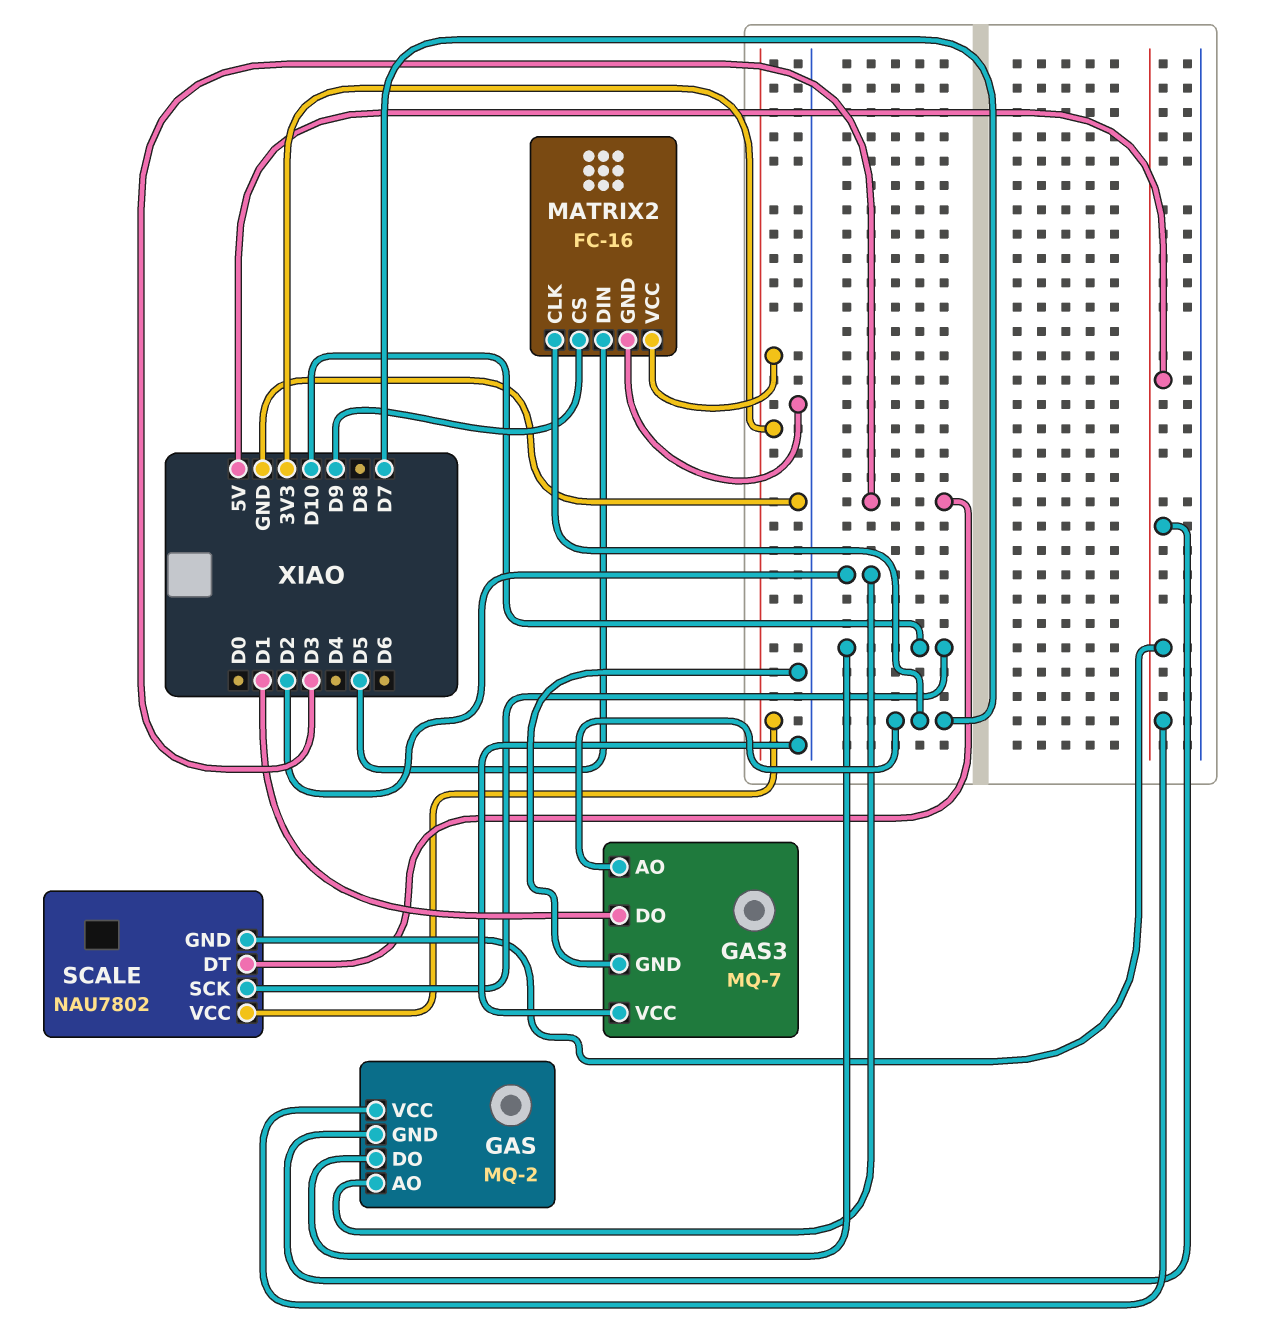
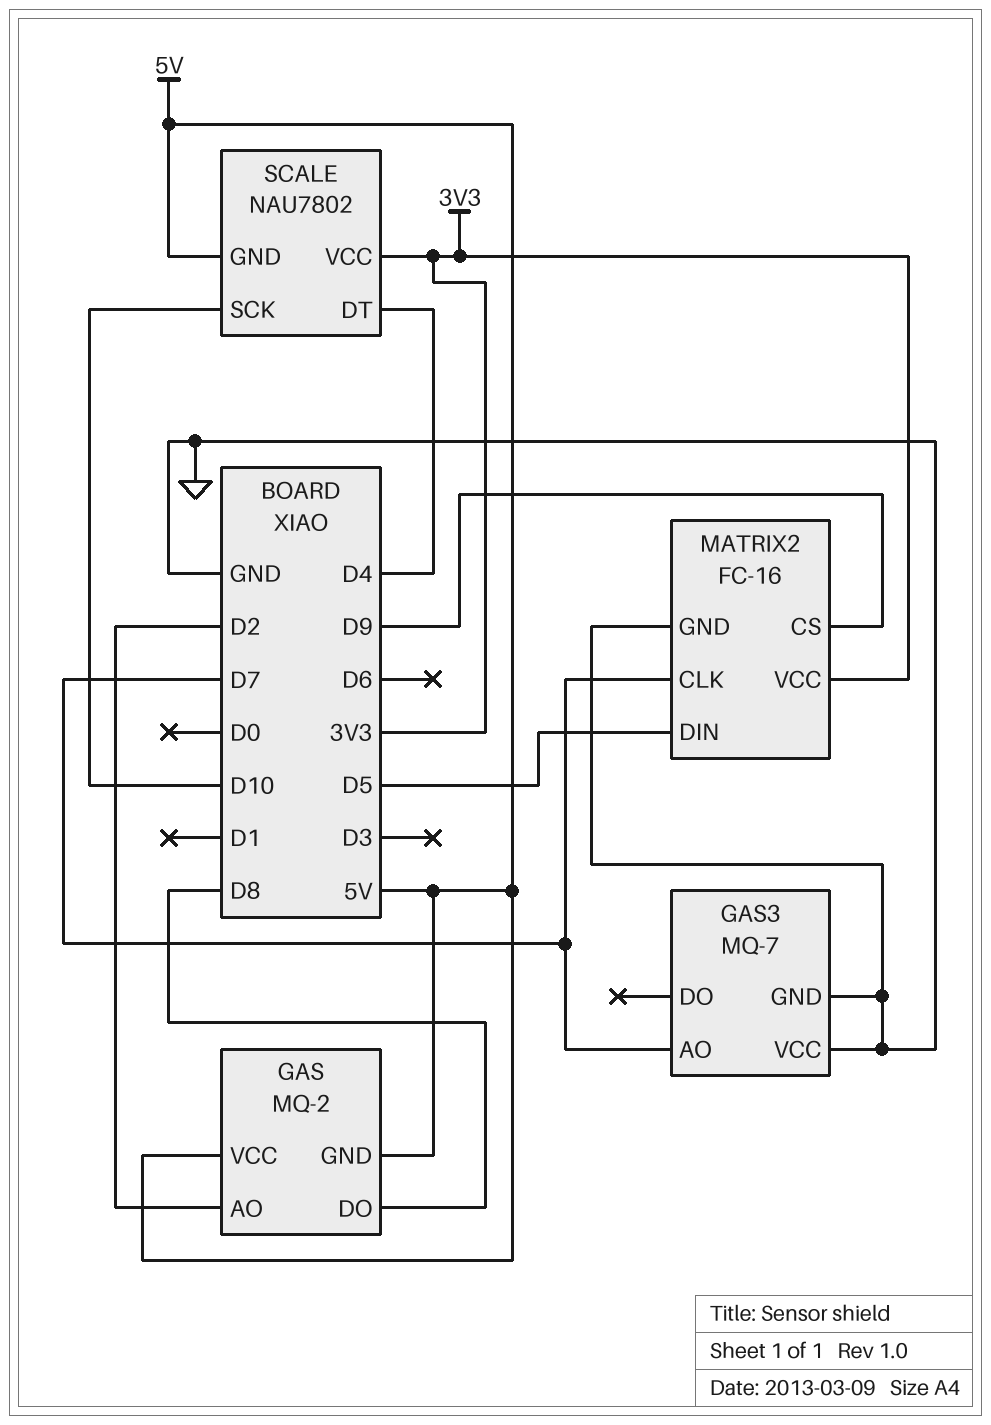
GAS pin DO: D10 -> D8
GAS3 pin DO: D1 -> none
SCALE pin DT: D3 -> D4

